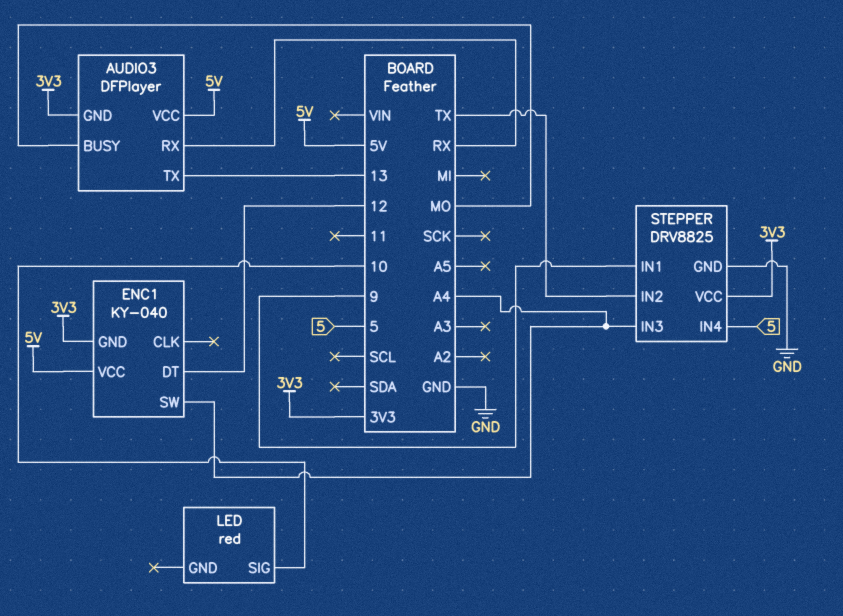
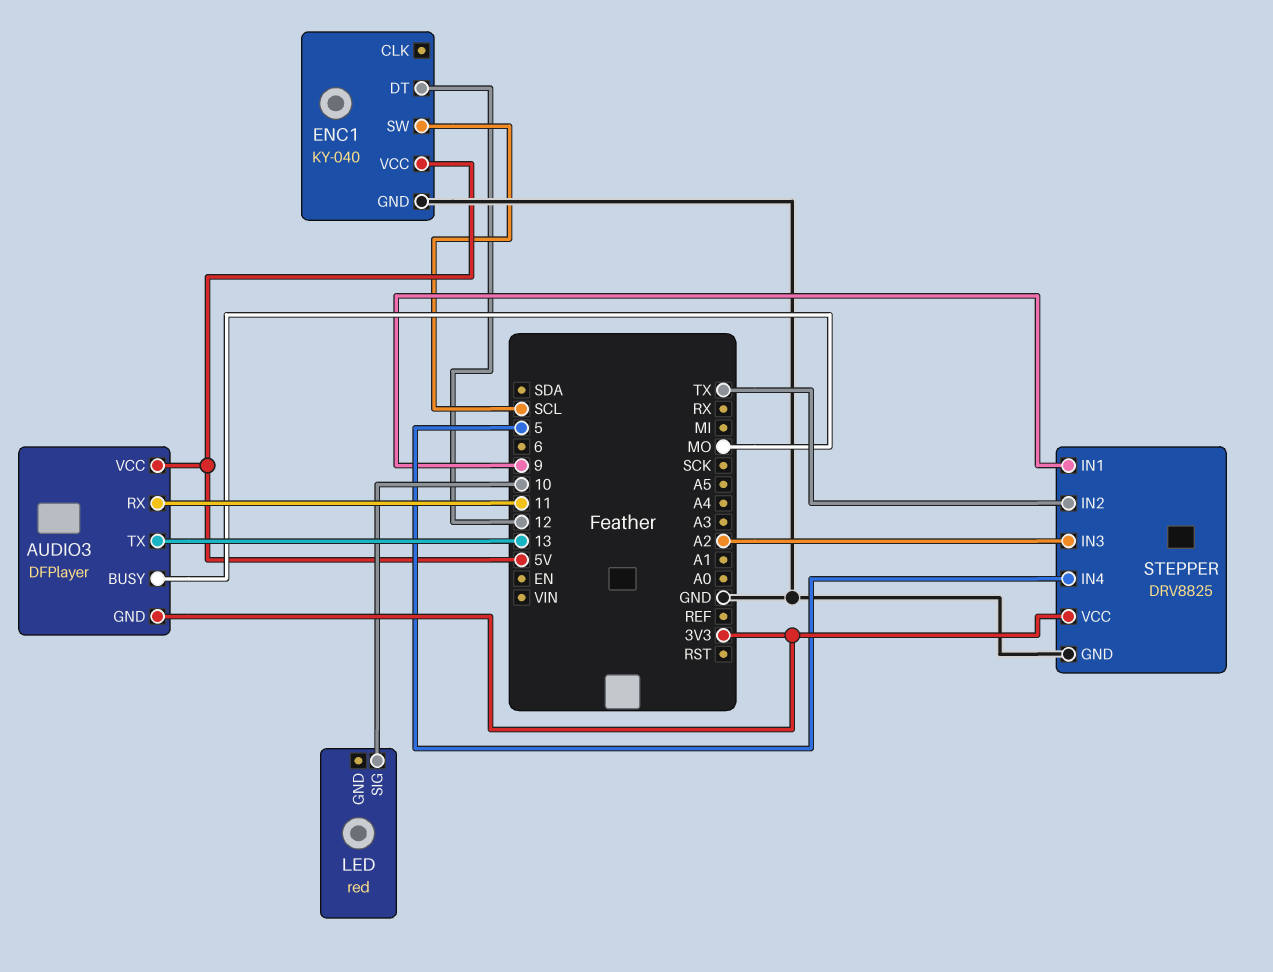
AUDIO3 pin RX: RX -> 11
ENC1 pin GND: 3V3 -> GND
ENC1 pin SW: A4 -> SCL
STEPPER pin IN3: A4 -> A2

